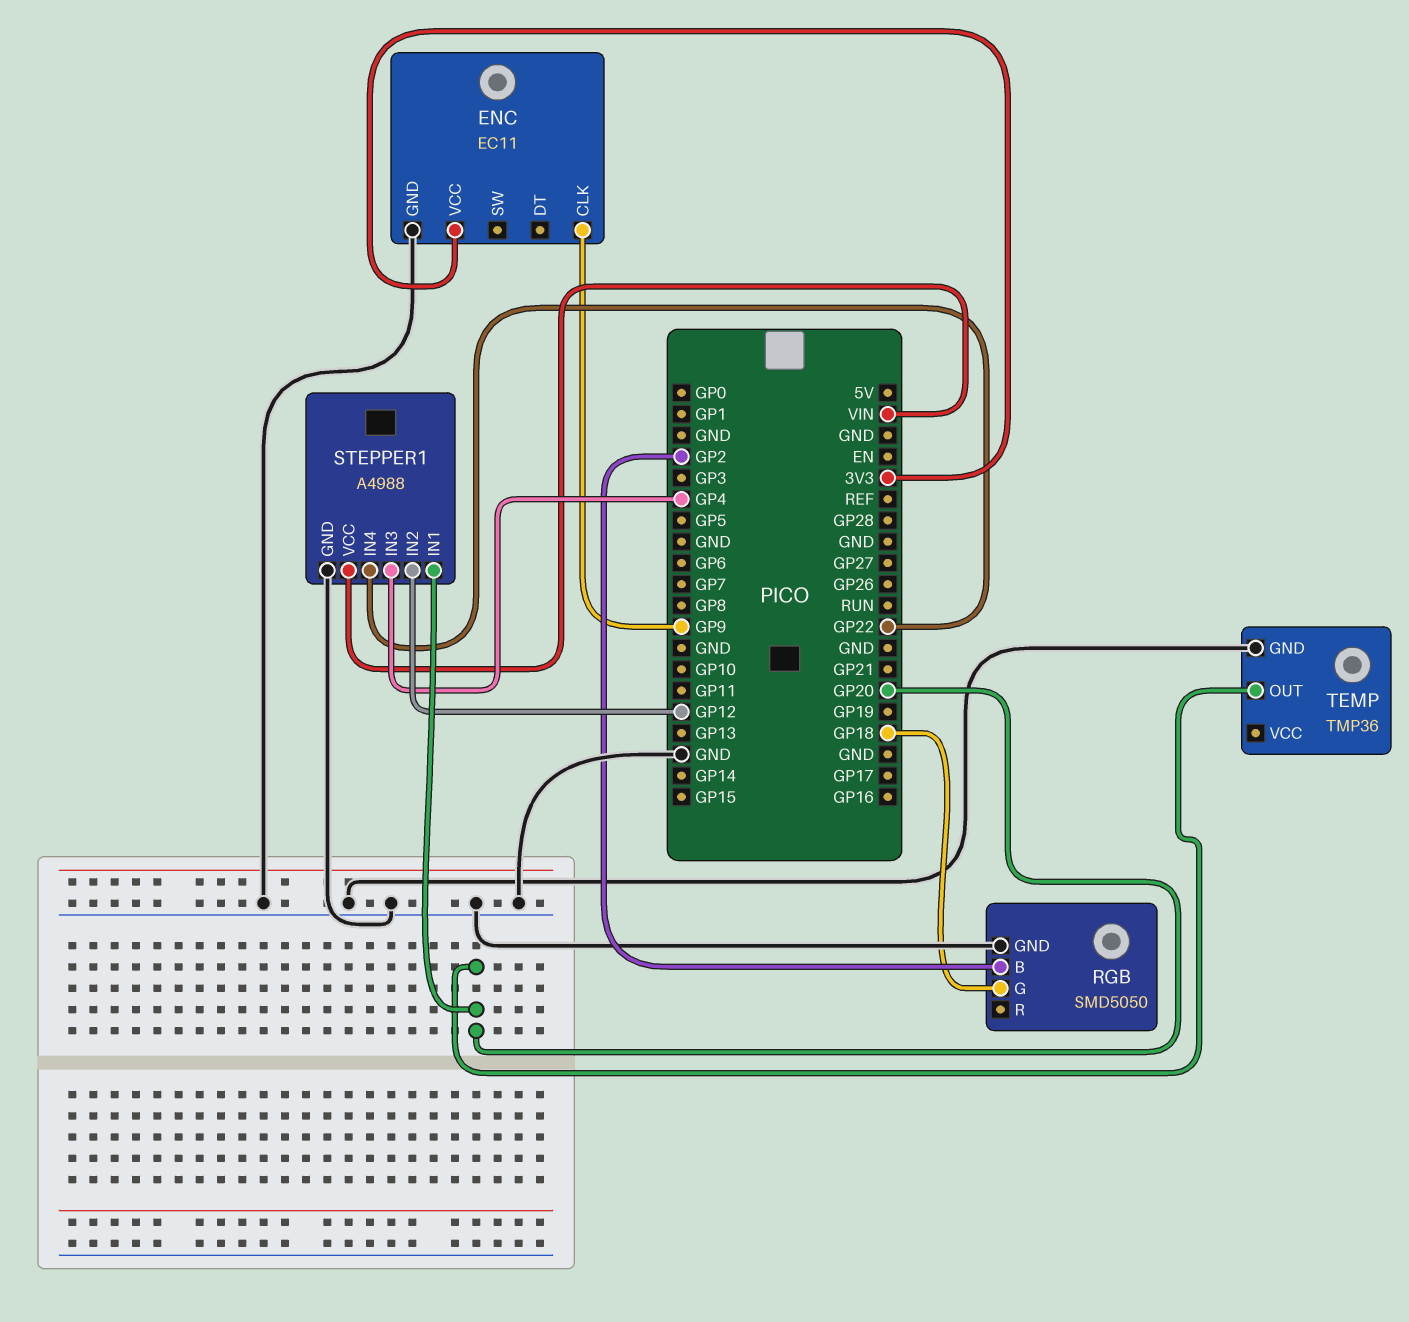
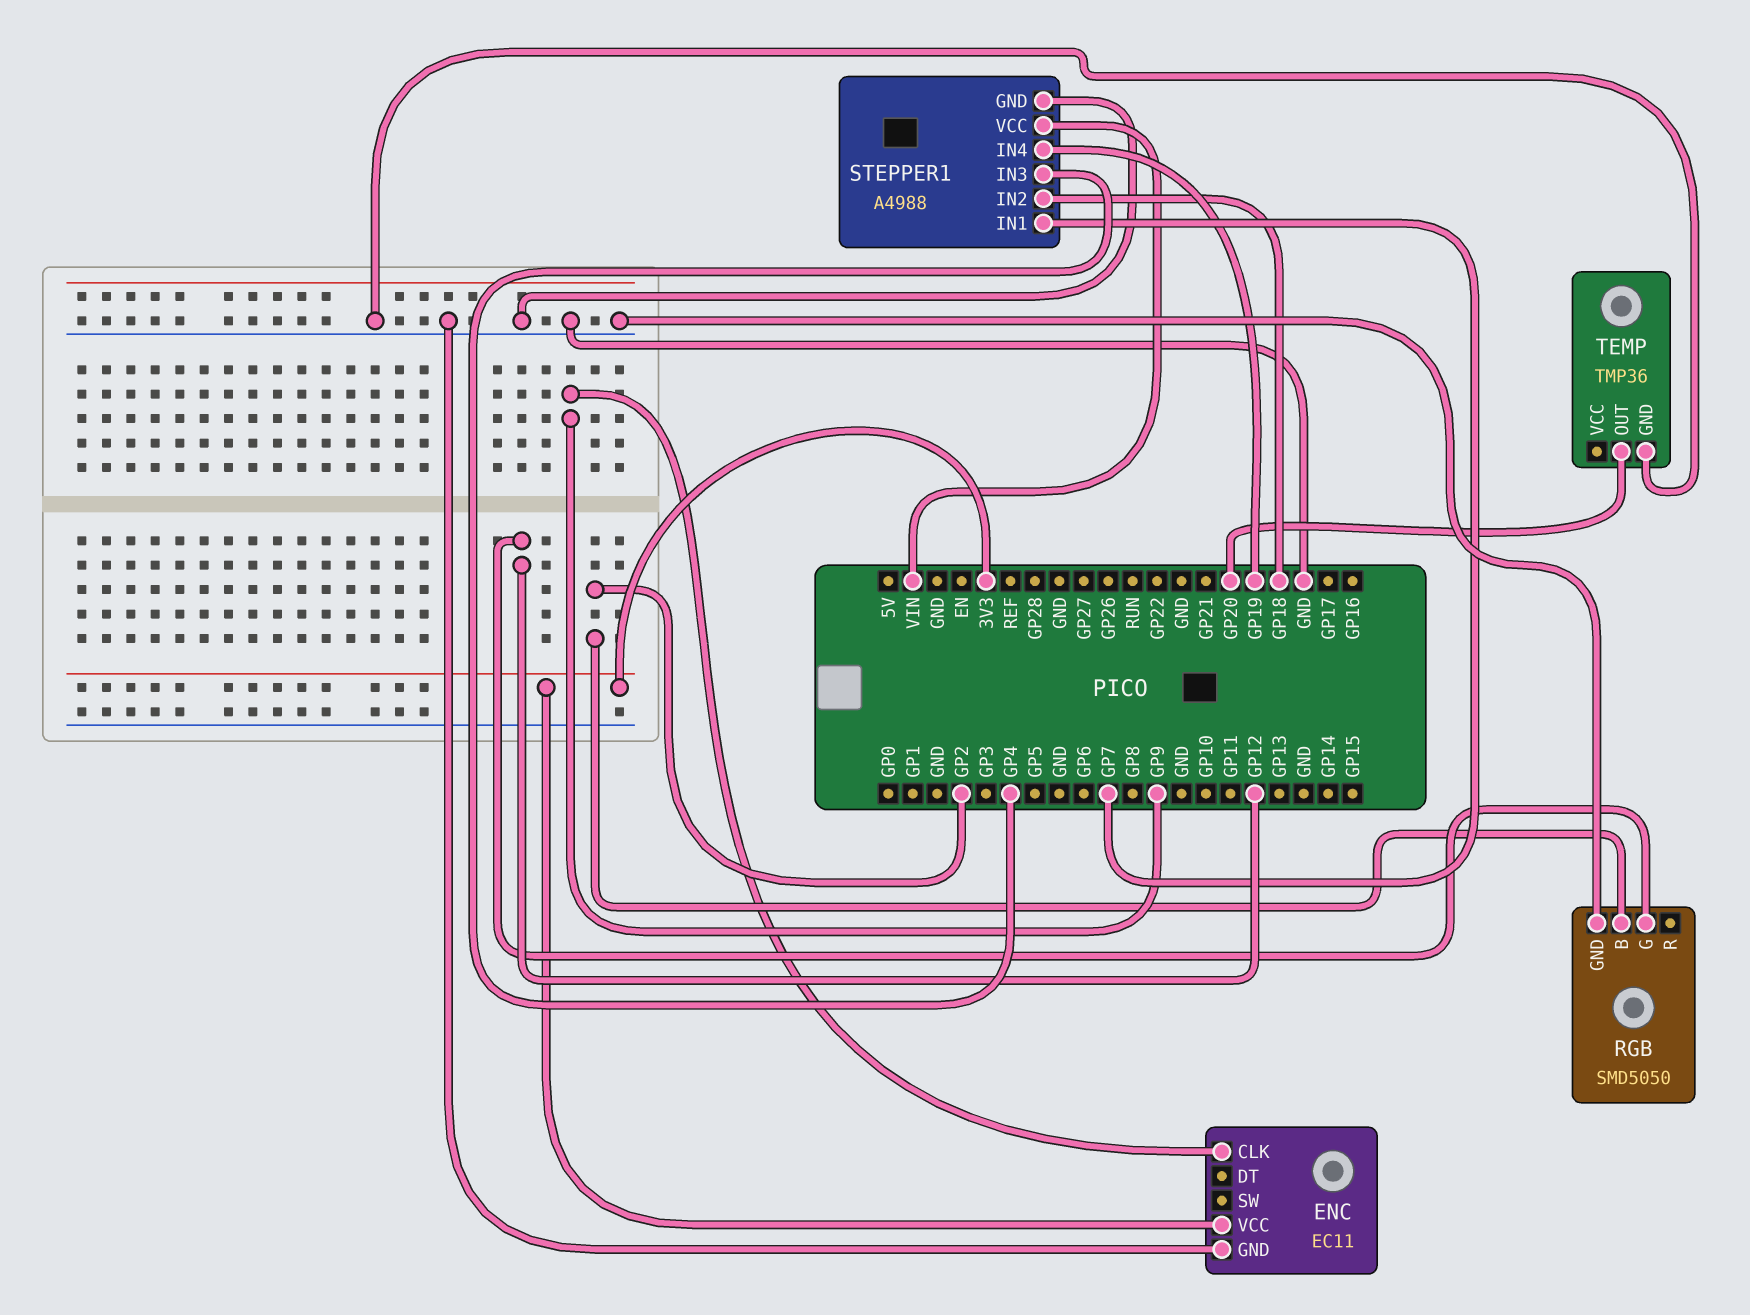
RGB pin G: GP18 -> GP12
STEPPER1 pin IN1: GP20 -> GP7
STEPPER1 pin IN2: GP12 -> GP18
STEPPER1 pin IN4: GP22 -> GP19

